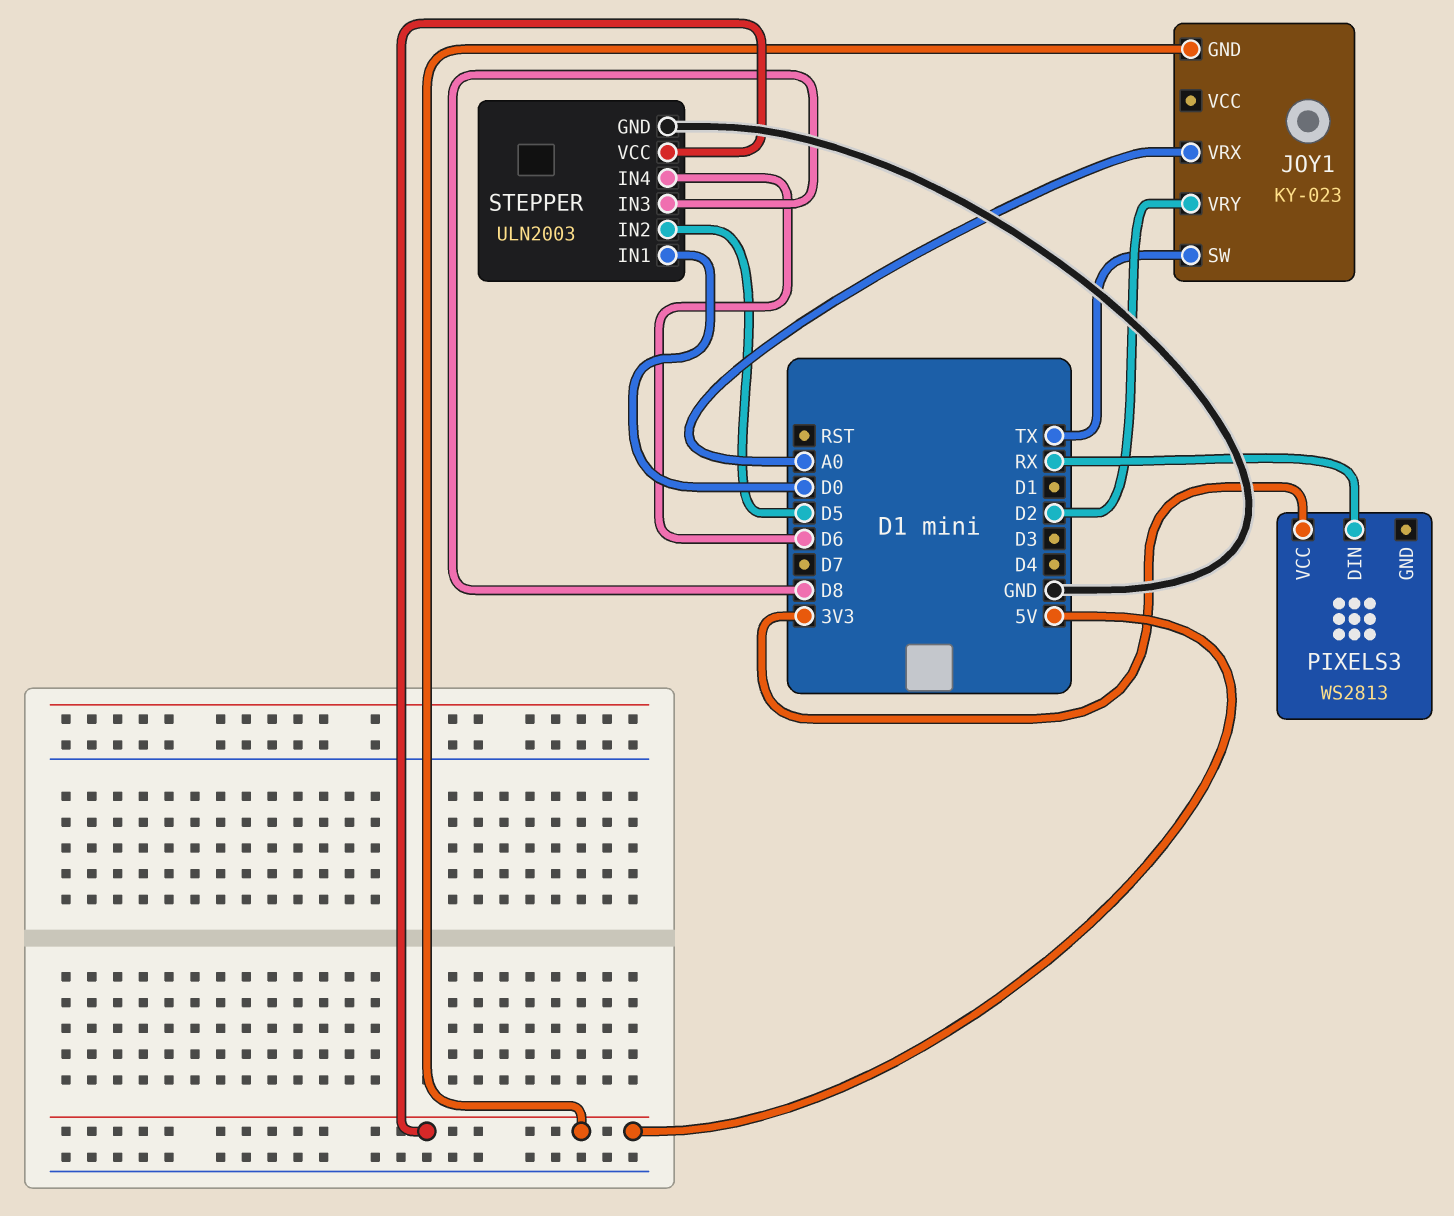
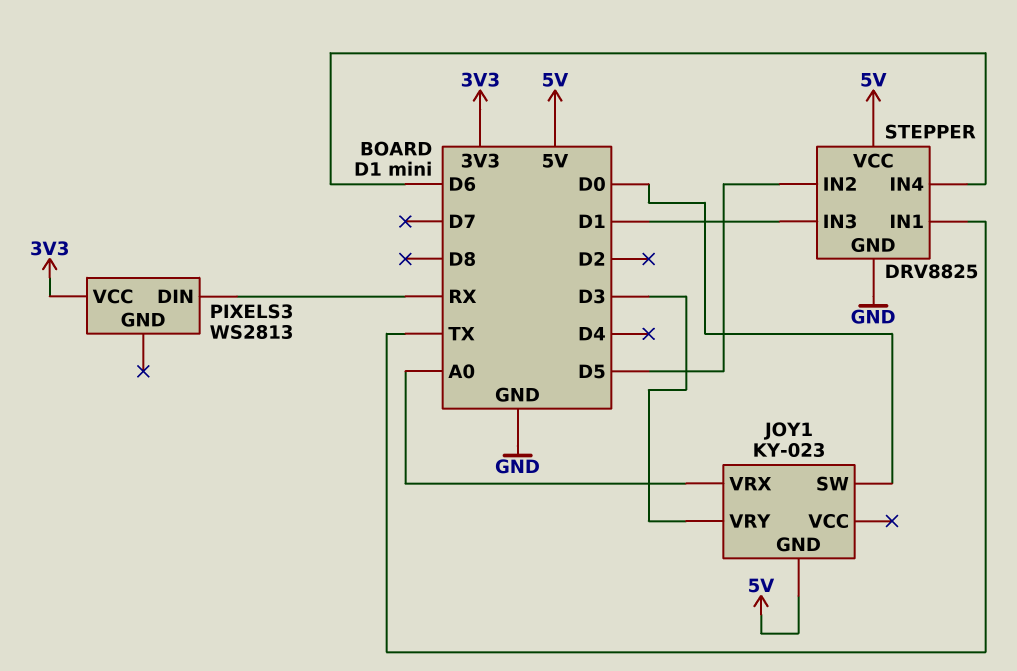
JOY1 pin SW: TX -> D0
JOY1 pin VRY: D2 -> D3
STEPPER: ULN2003 -> DRV8825
STEPPER pin IN1: D0 -> TX
STEPPER pin IN3: D8 -> D1

